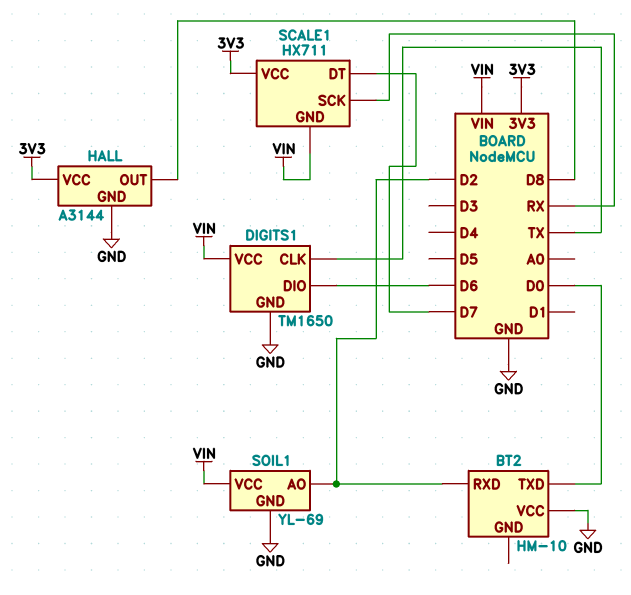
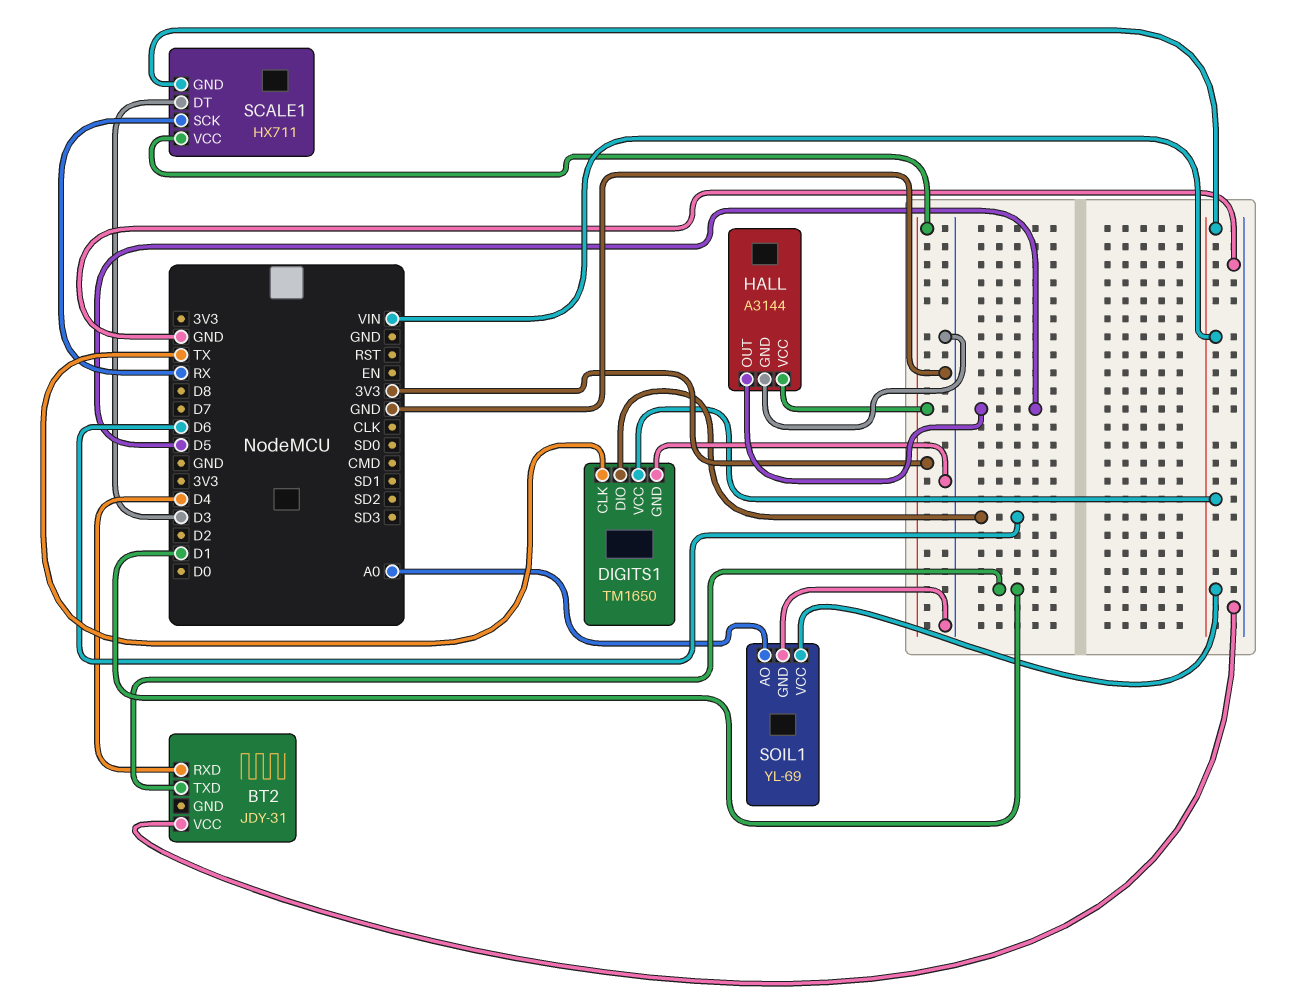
BT2: HM-10 -> JDY-31
BT2 pin RXD: D2 -> D4
BT2 pin TXD: D0 -> D1
HALL pin OUT: D8 -> D5
SCALE1 pin DT: D7 -> D3
SOIL1 pin AO: D2 -> A0

